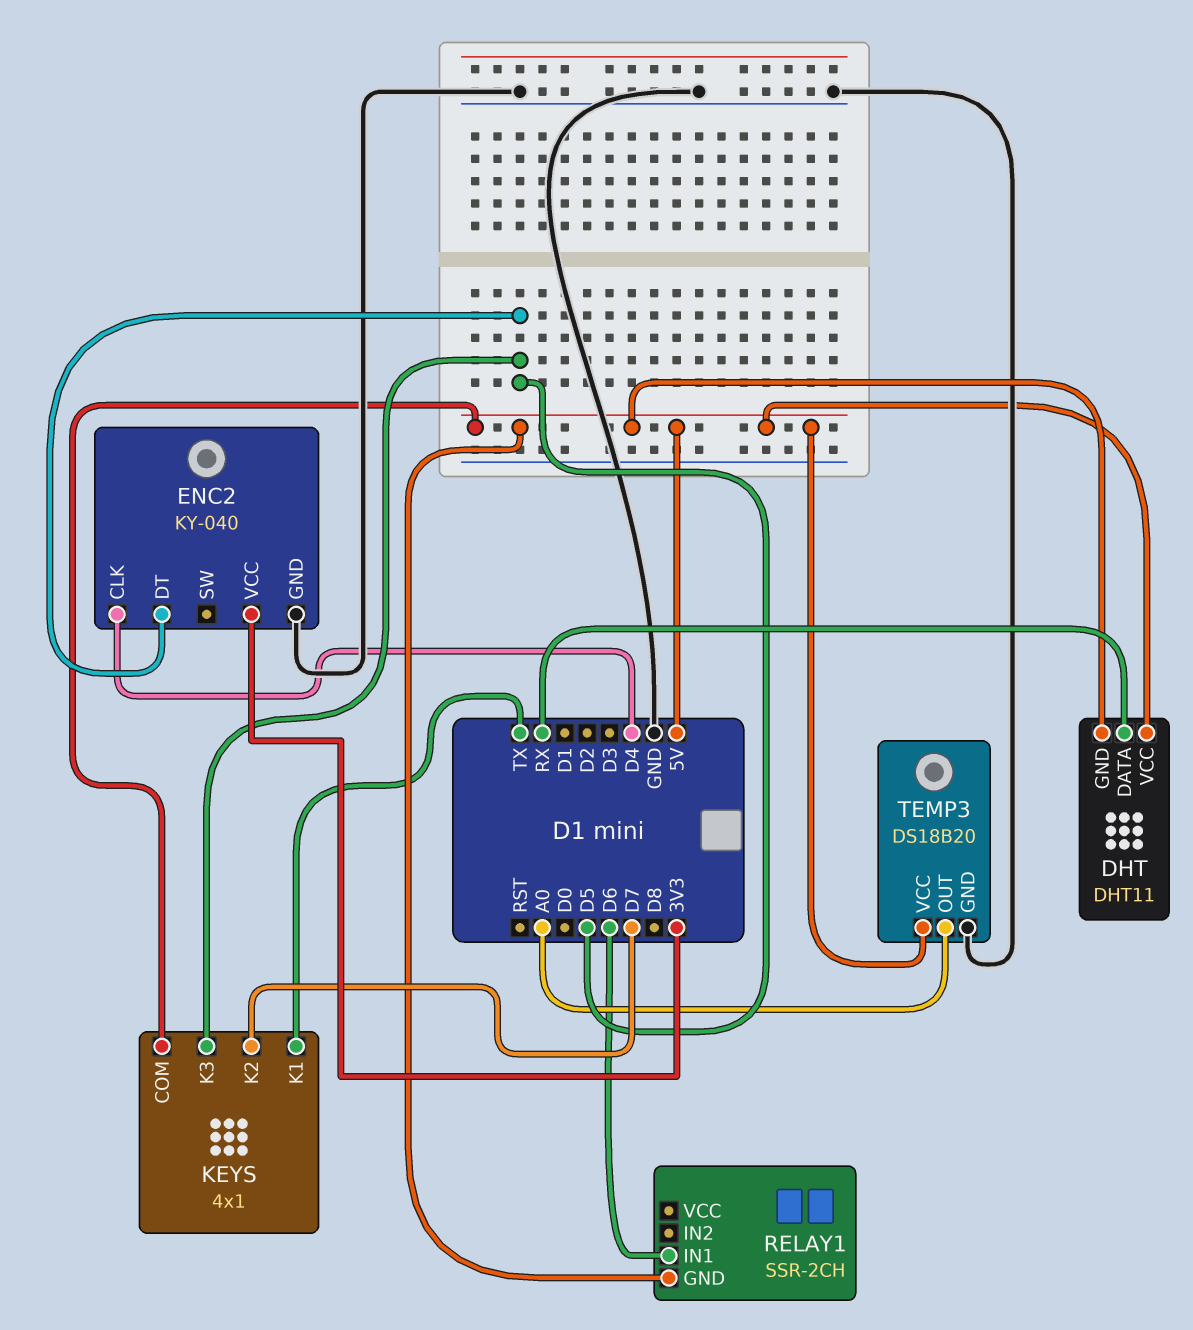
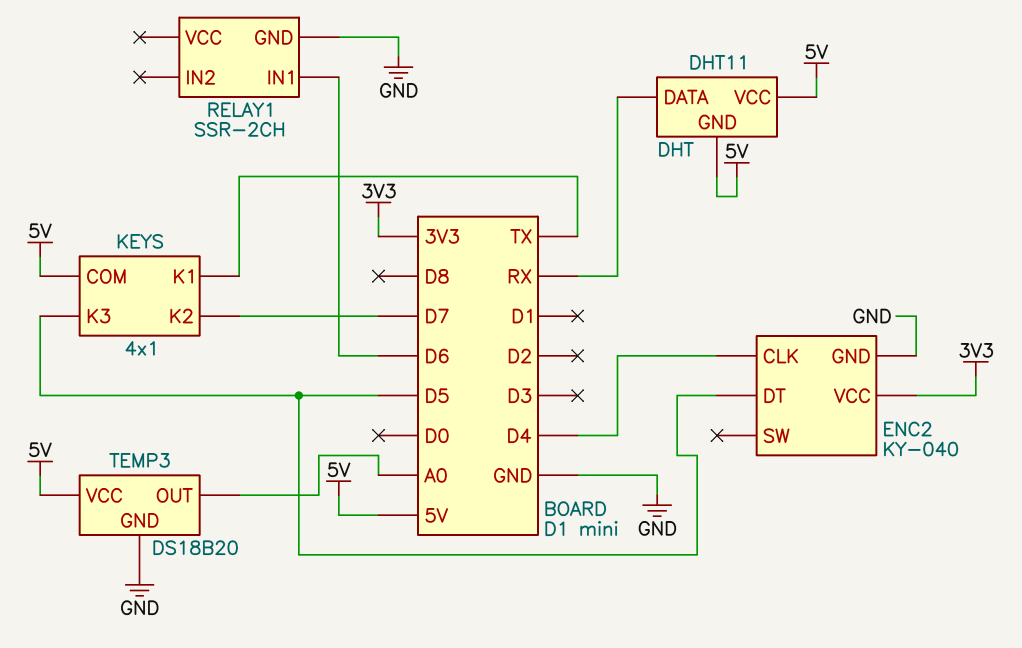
RELAY1 pin GND: 5V -> GND

